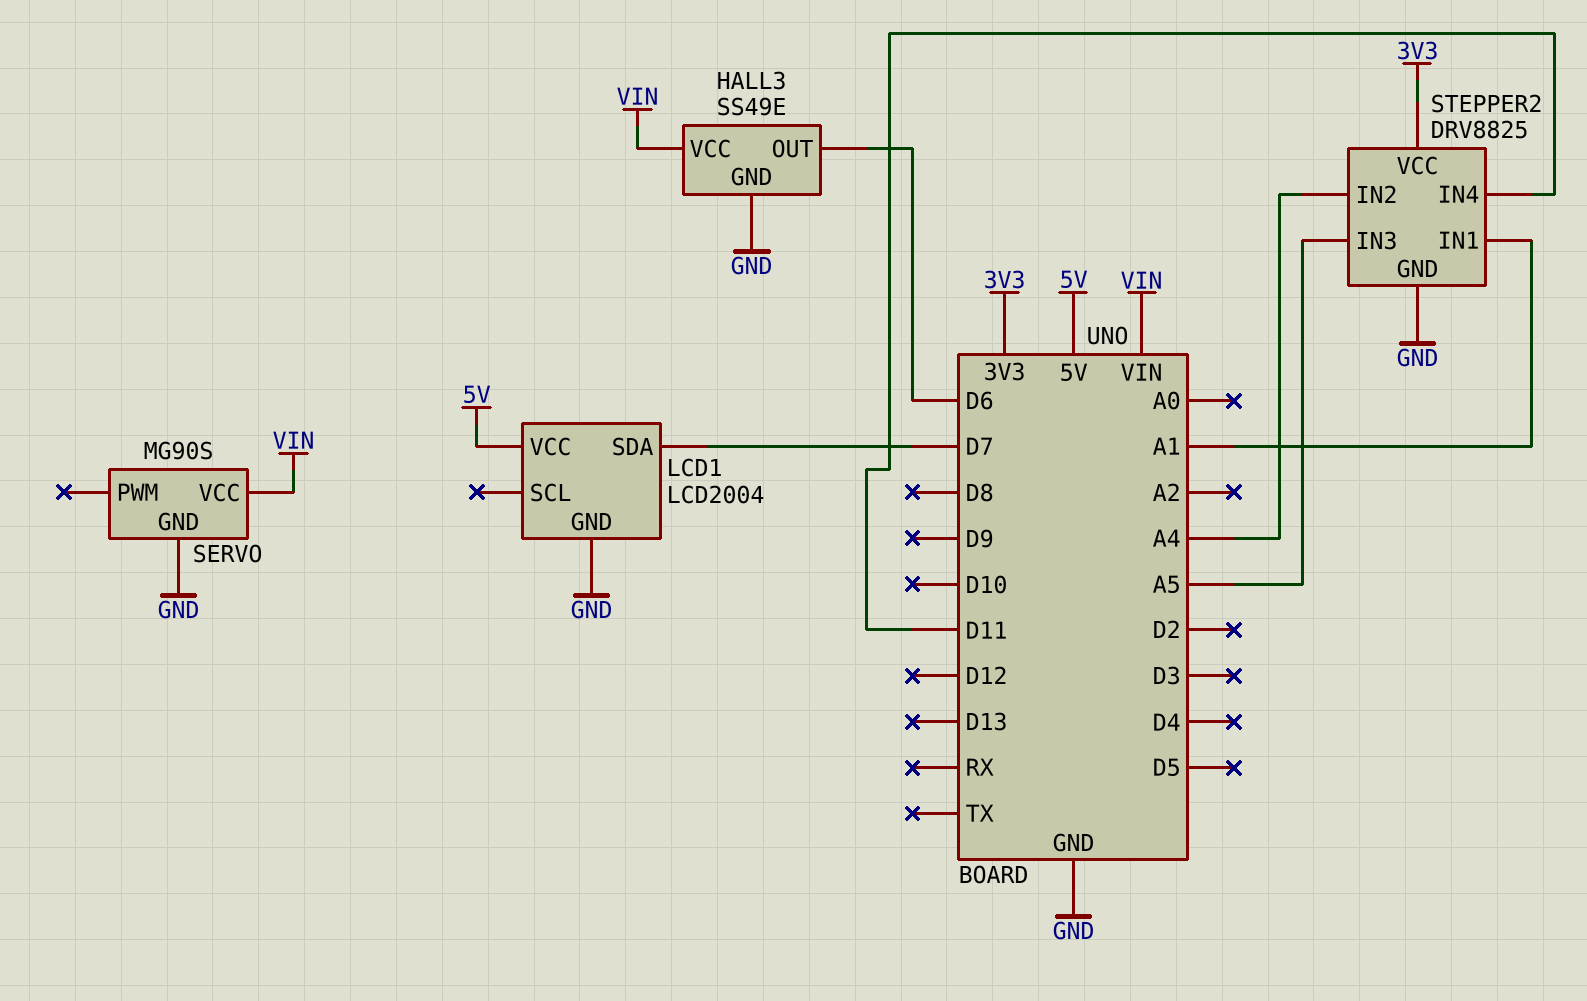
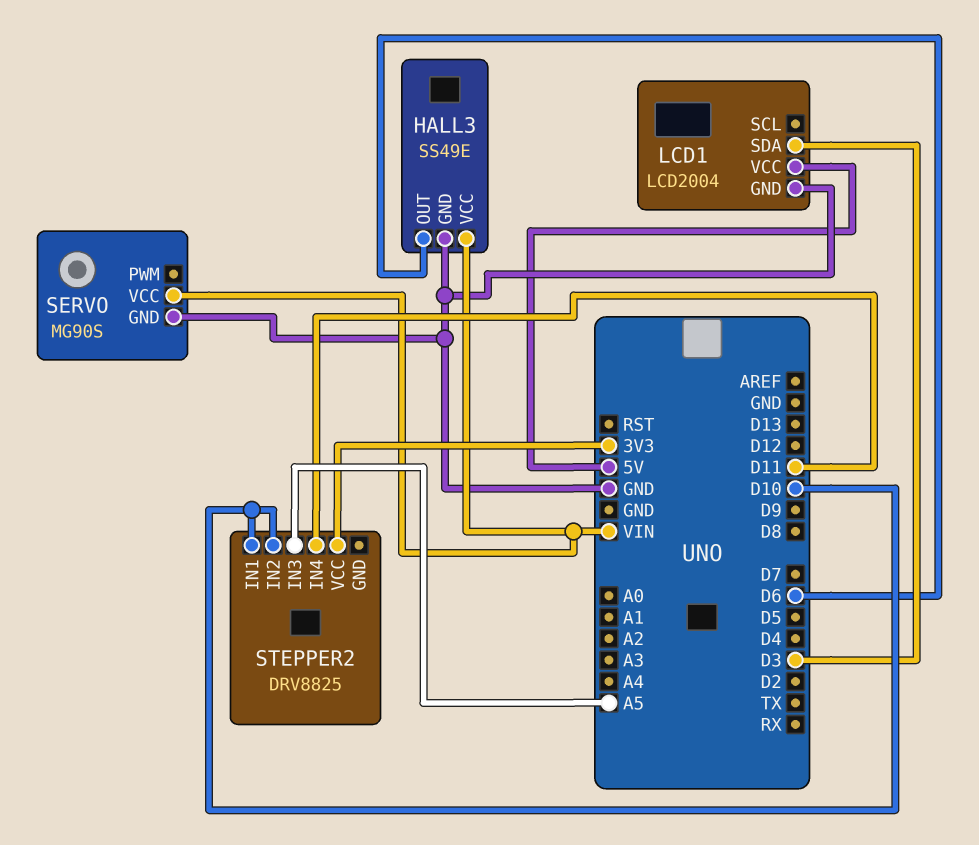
LCD1 pin SDA: D7 -> D3
STEPPER2 pin GND: GND -> none
STEPPER2 pin IN1: A1 -> D10
STEPPER2 pin IN2: A4 -> D10

